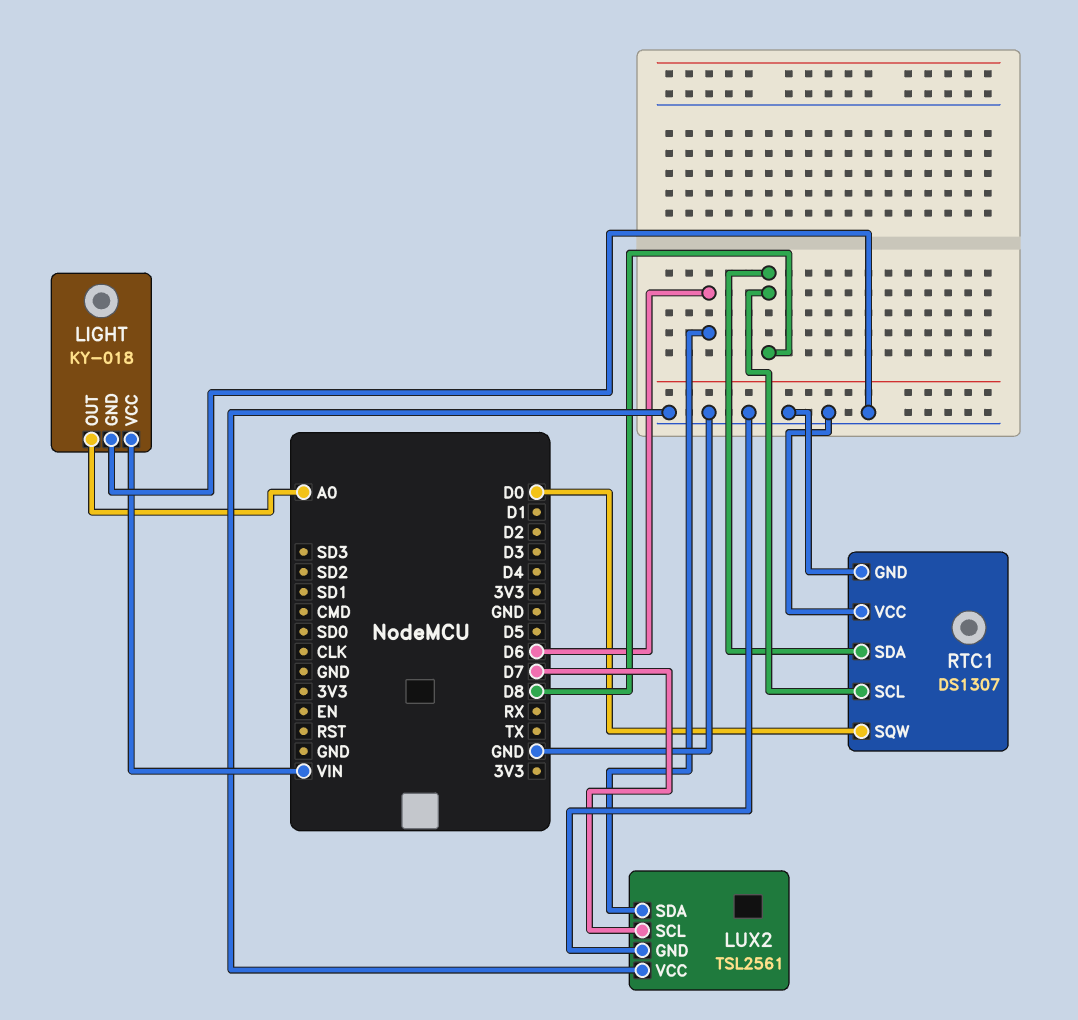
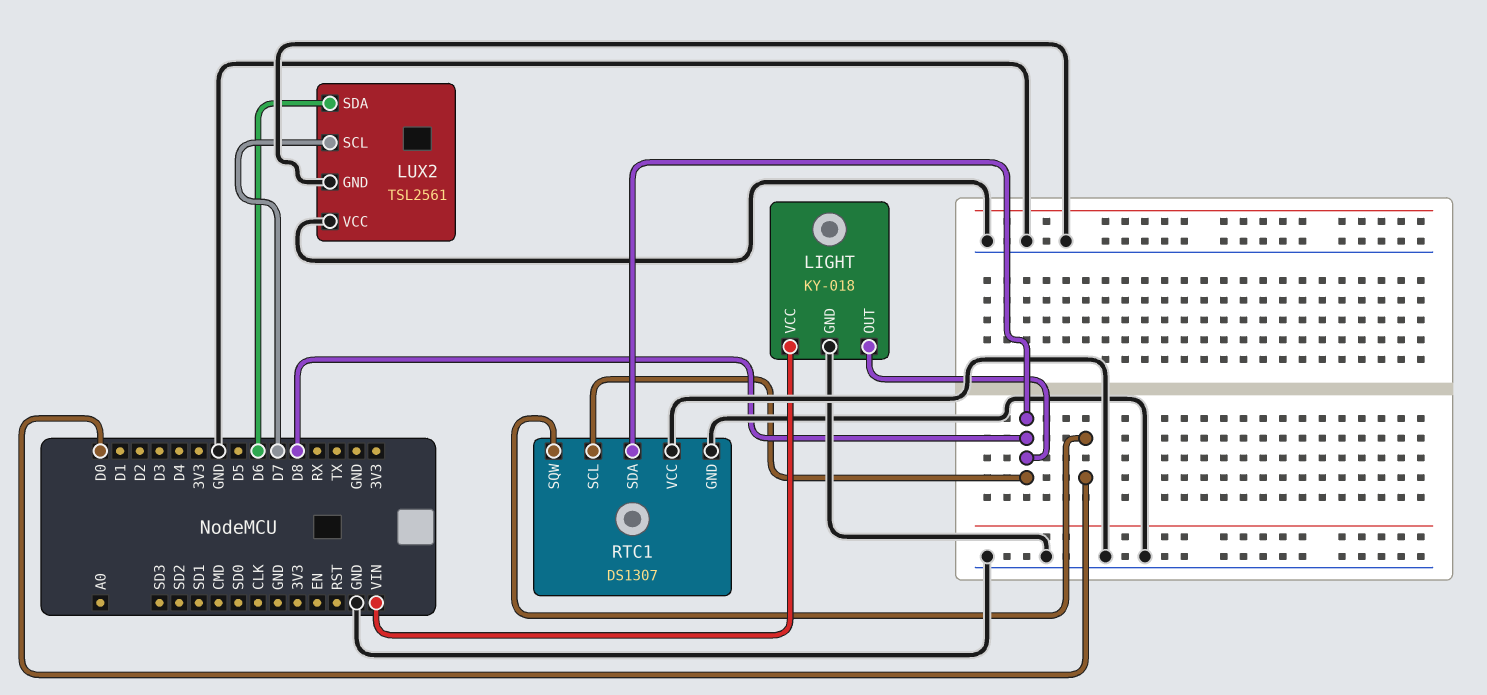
LIGHT pin OUT: A0 -> D8

